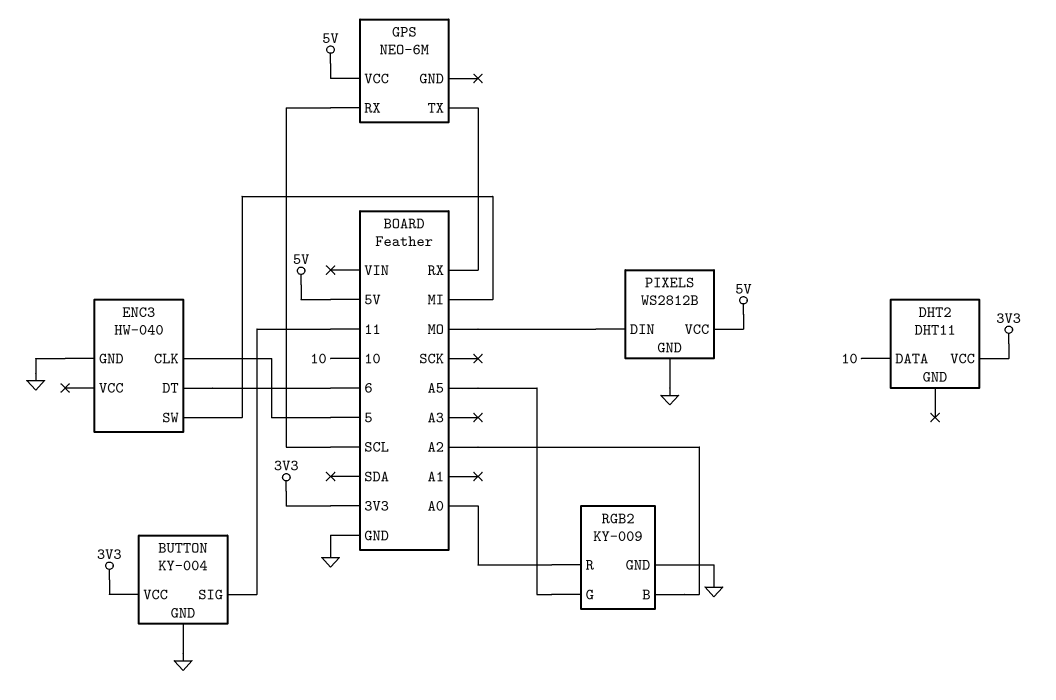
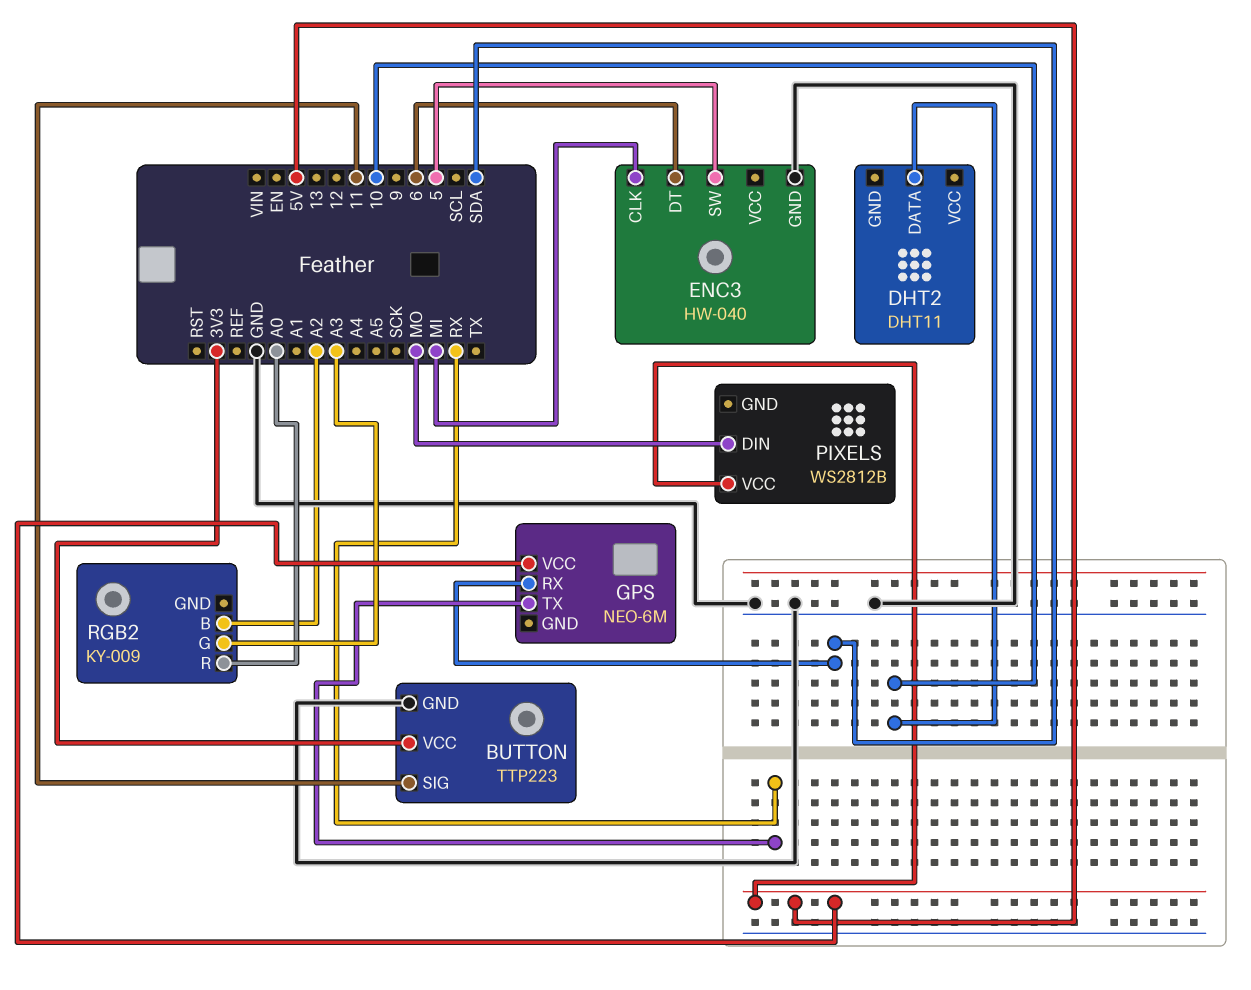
BUTTON: KY-004 -> TTP223
DHT2 pin VCC: 3V3 -> none
ENC3 pin CLK: 5 -> MI
ENC3 pin SW: MI -> 5
GPS pin RX: SCL -> SDA
PIXELS pin GND: GND -> none
RGB2 pin G: A5 -> A3
RGB2 pin GND: GND -> none

